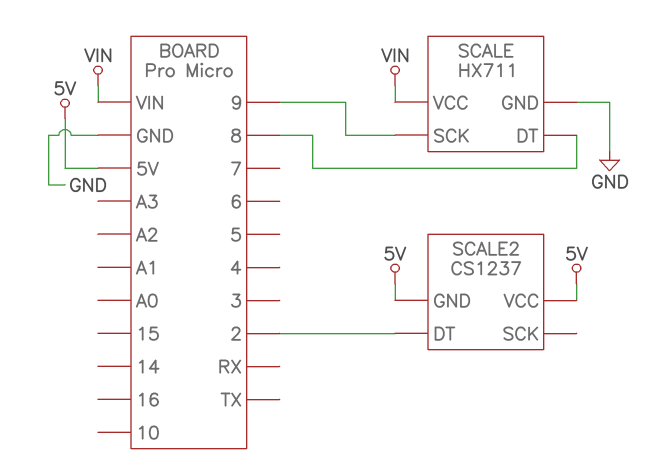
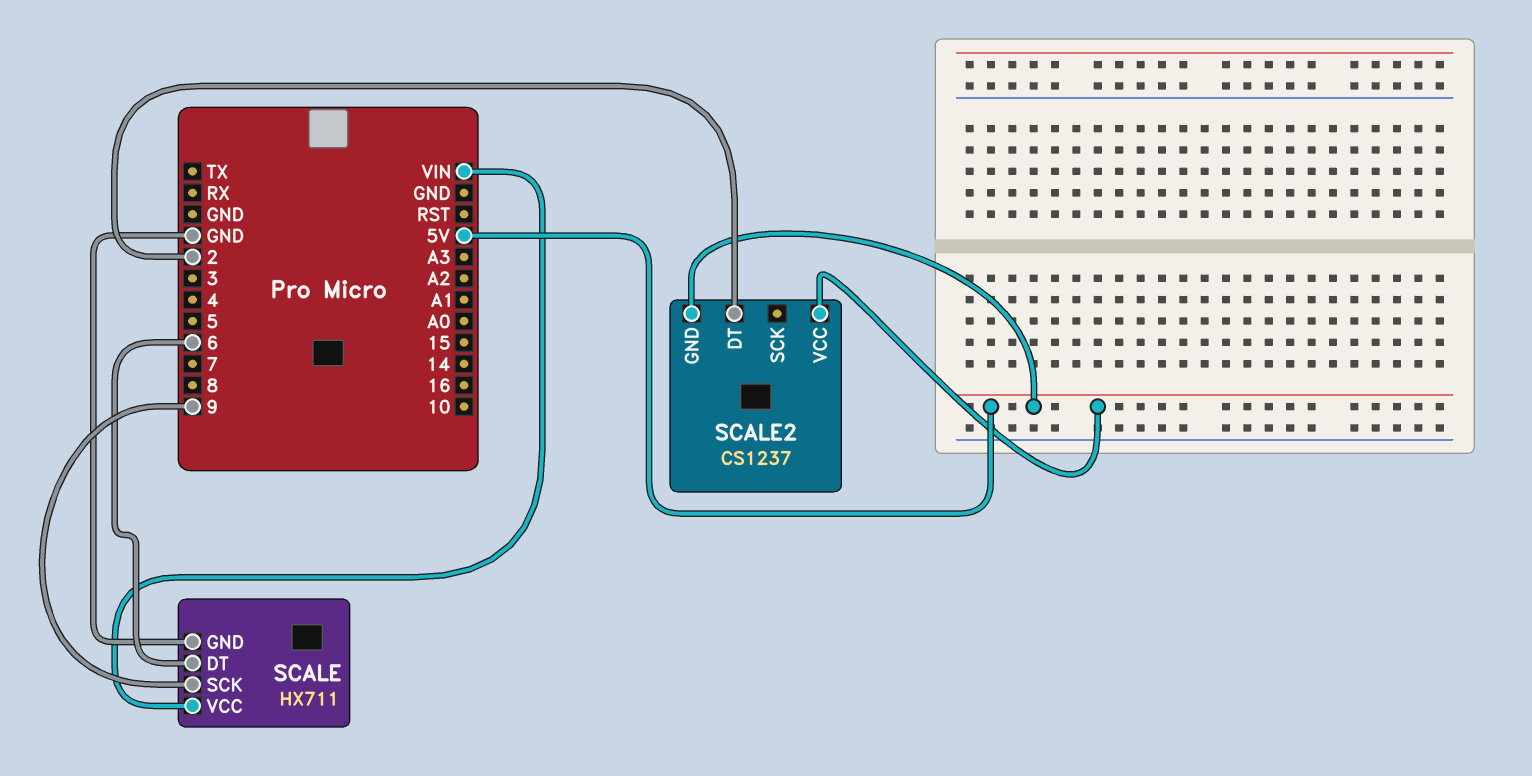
SCALE pin DT: 8 -> 6

